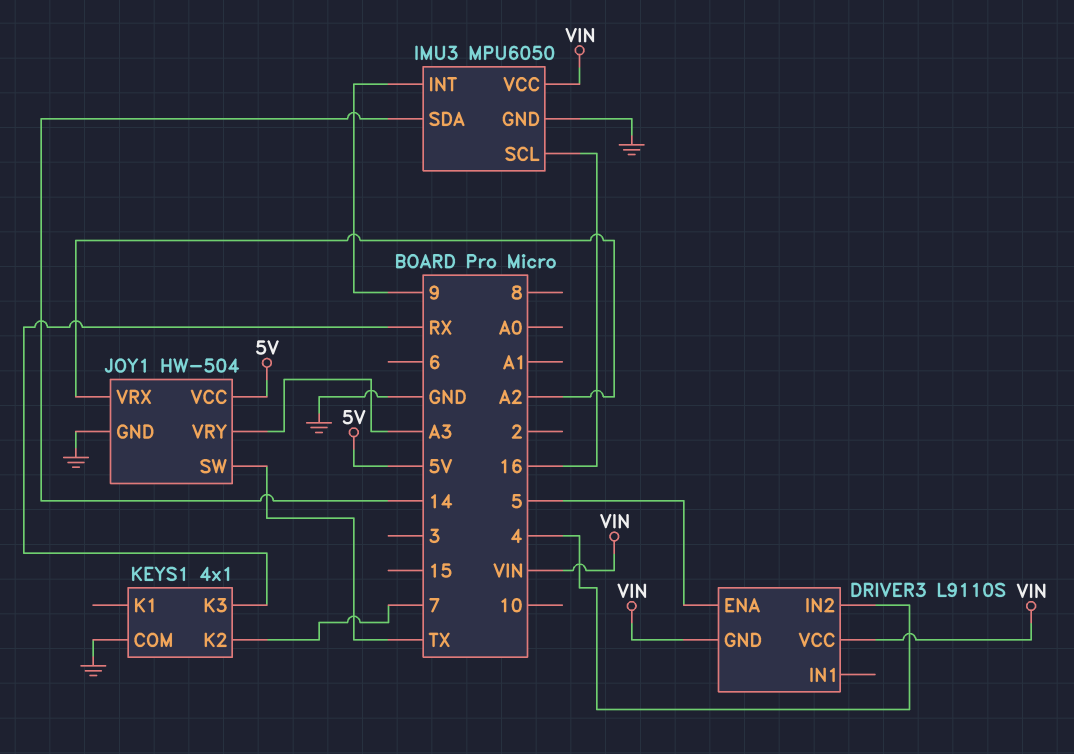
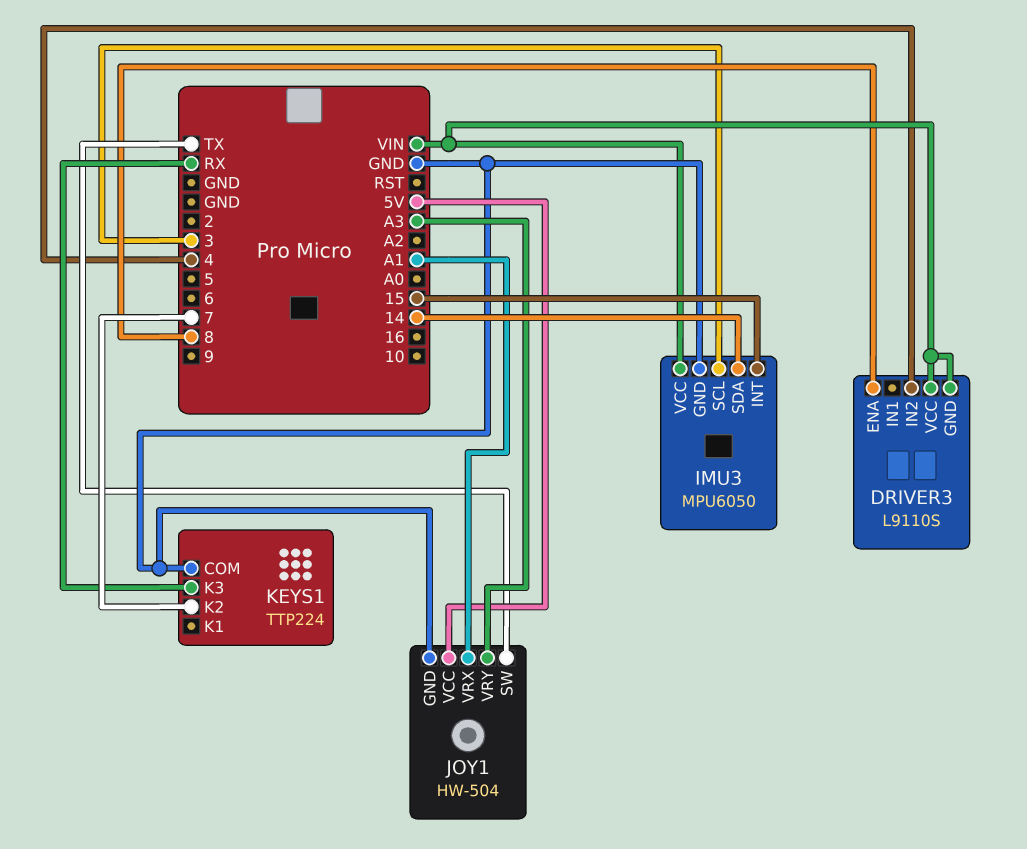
DRIVER3 pin ENA: 5 -> 8
IMU3 pin INT: 9 -> 15
IMU3 pin SCL: 16 -> 3
JOY1 pin VRX: A2 -> A1
KEYS1: 4x1 -> TTP224

